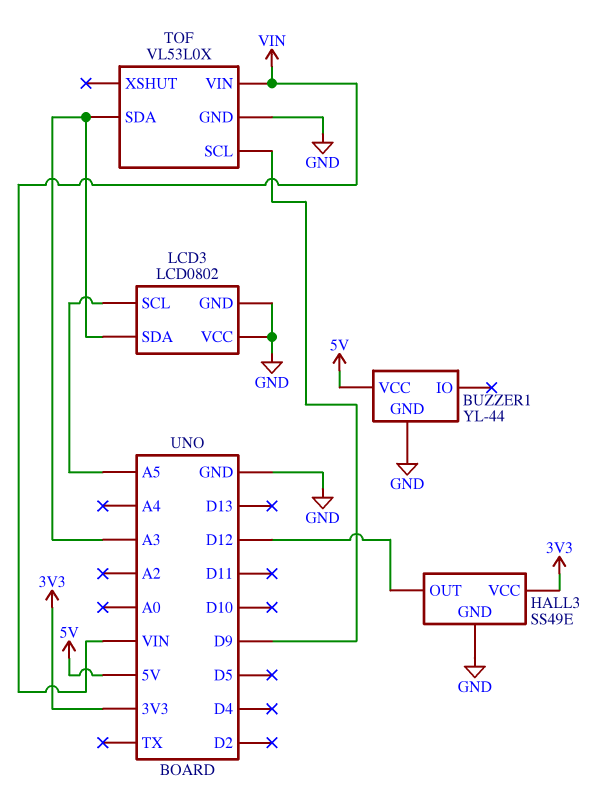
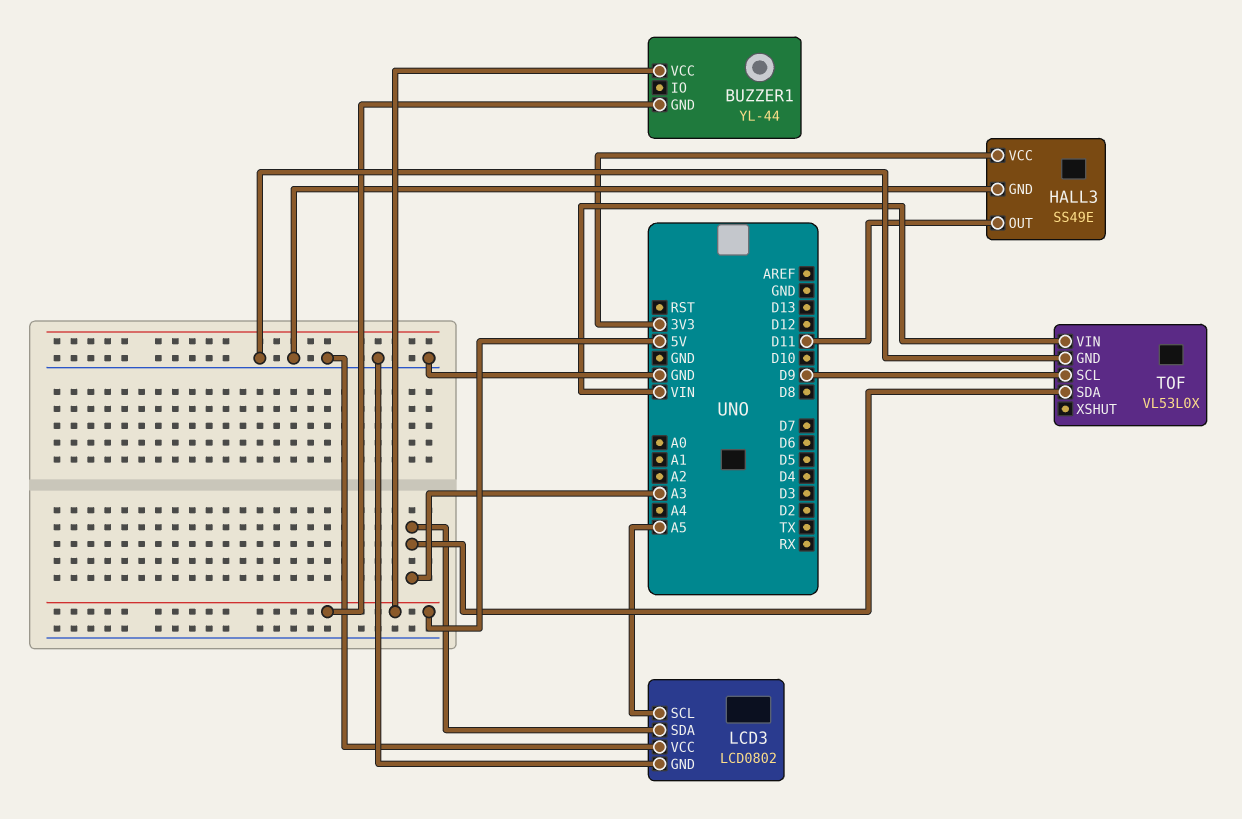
BUZZER1 pin GND: GND -> 5V
HALL3 pin OUT: D12 -> D11

